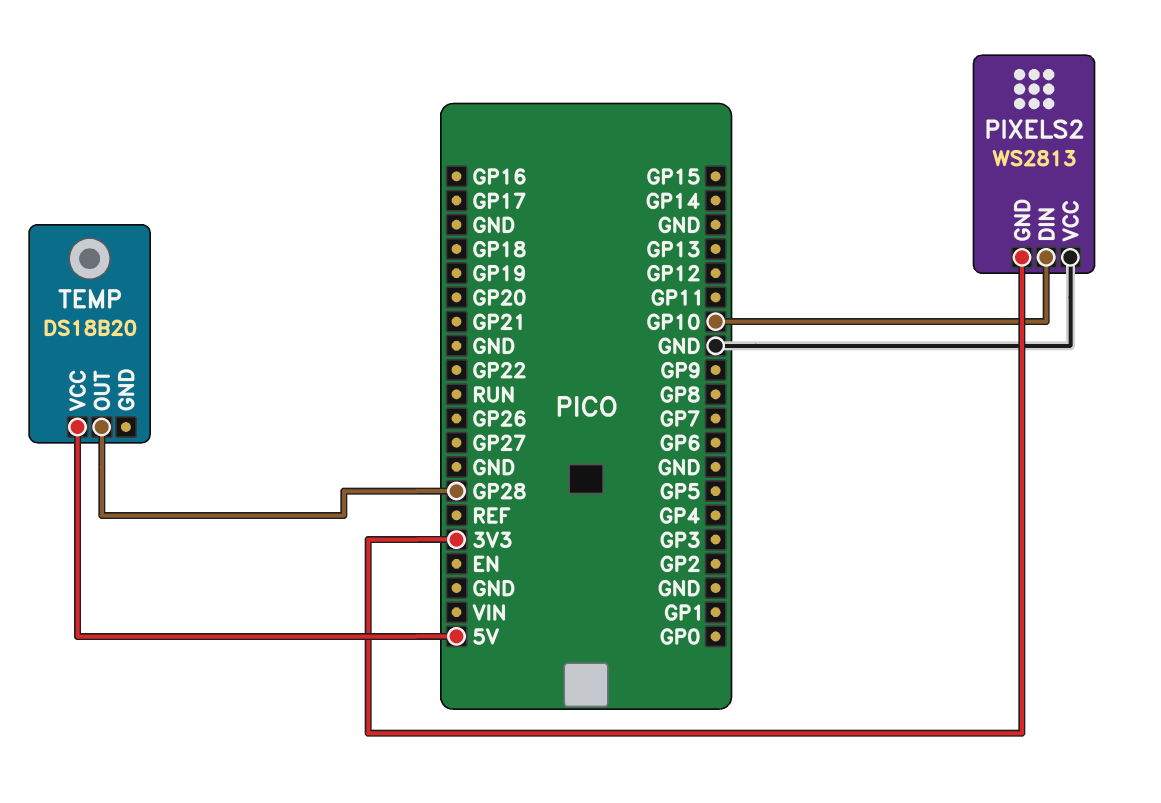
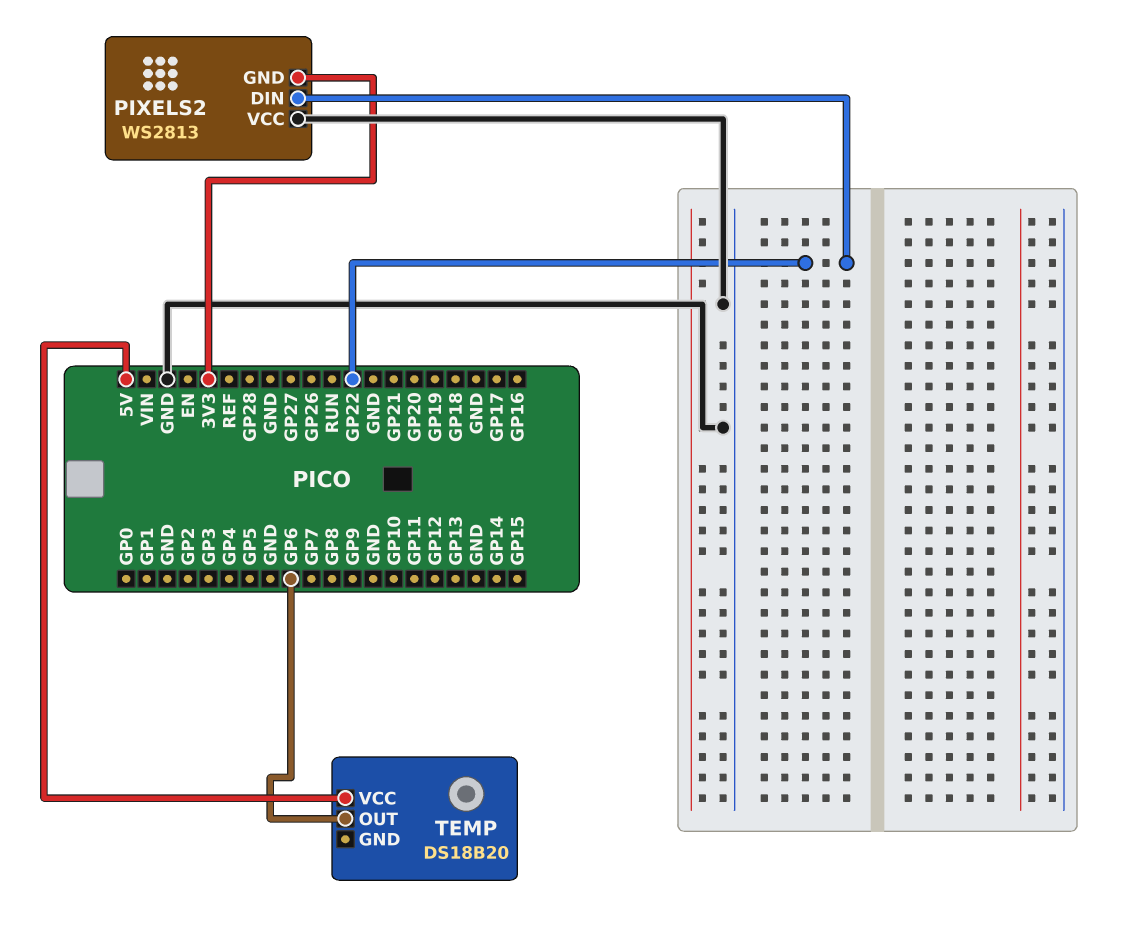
PIXELS2 pin DIN: GP10 -> GP22
TEMP pin OUT: GP28 -> GP6

